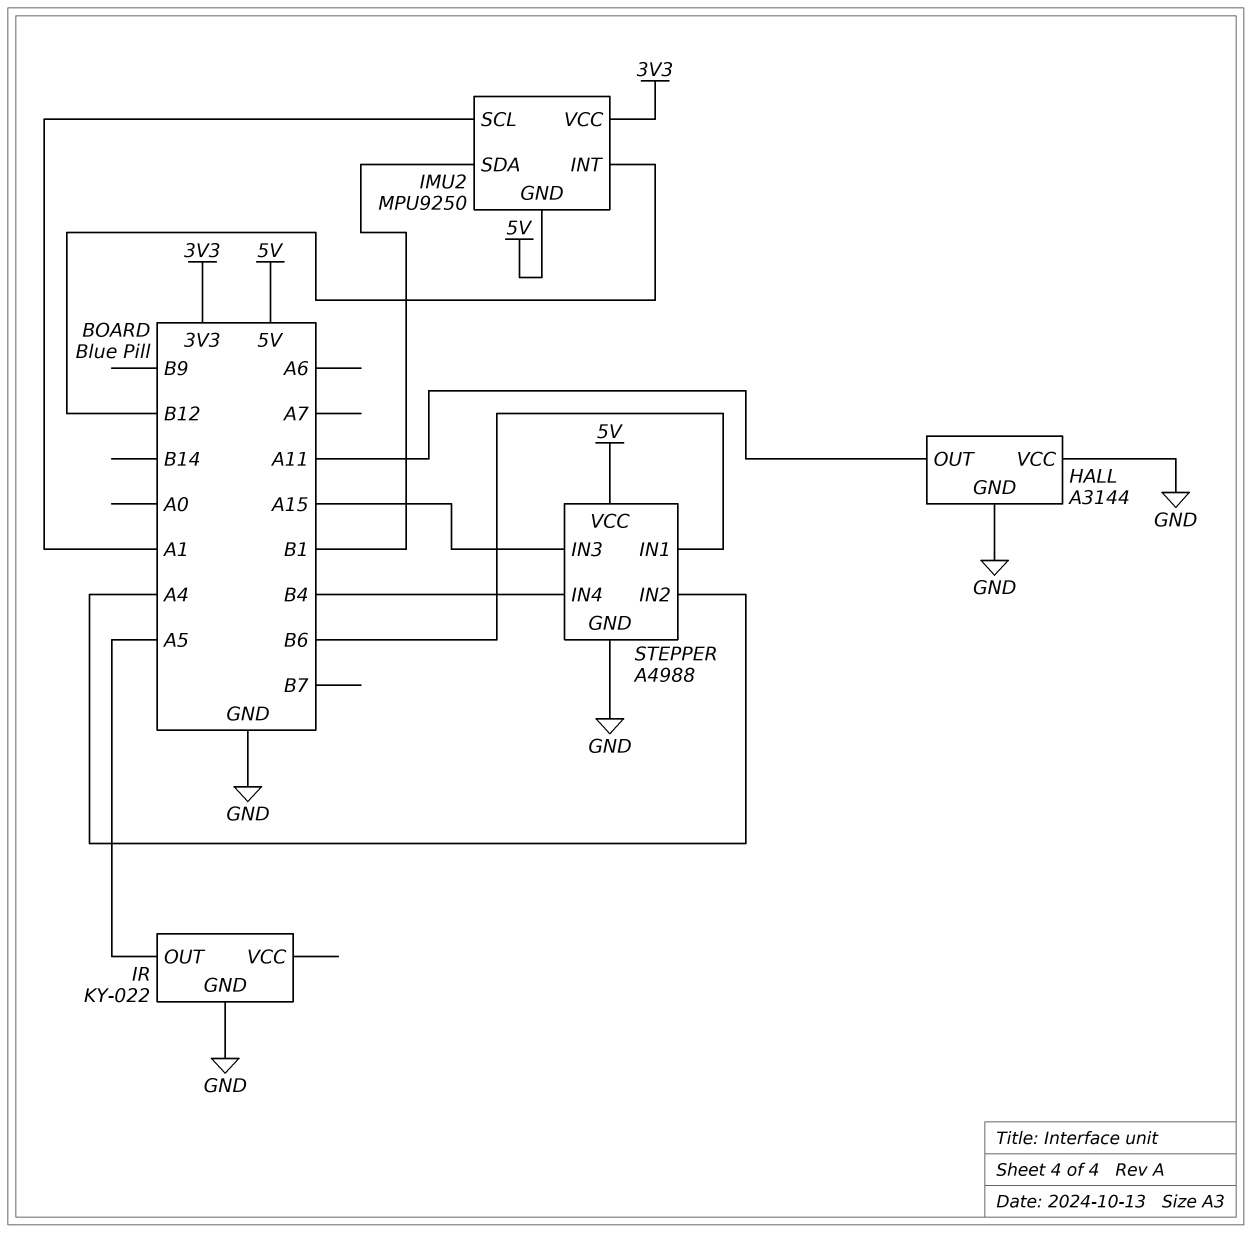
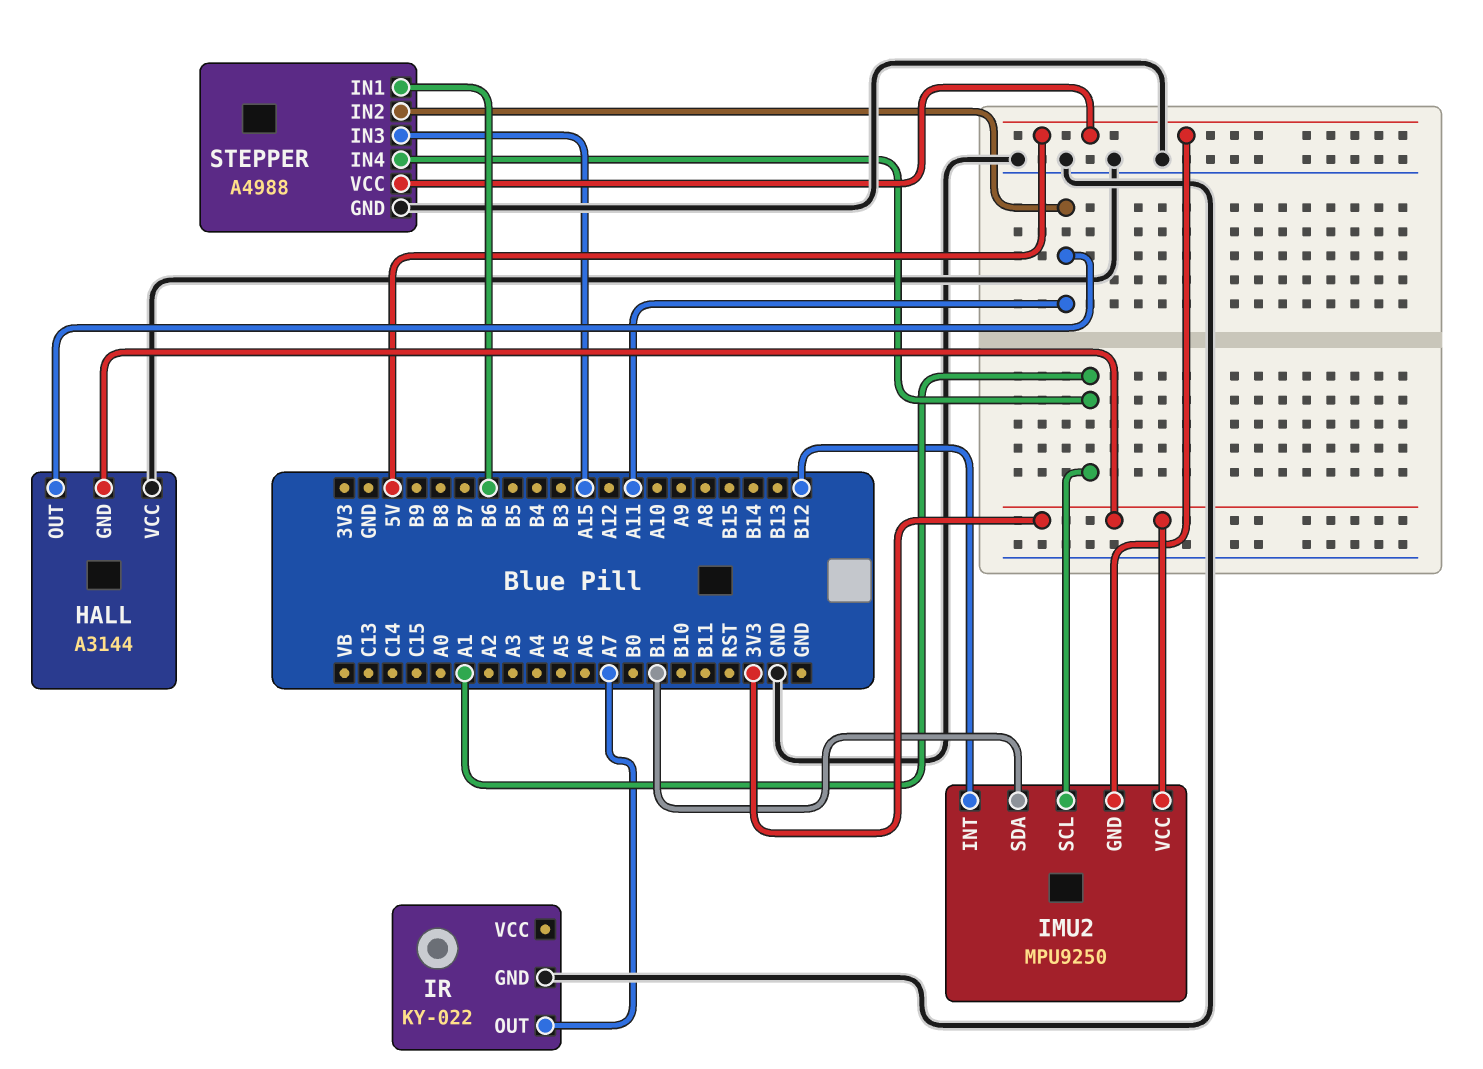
HALL pin GND: GND -> 3V3
IR pin OUT: A5 -> A7
STEPPER pin IN2: A4 -> A11
STEPPER pin IN4: B4 -> A1

